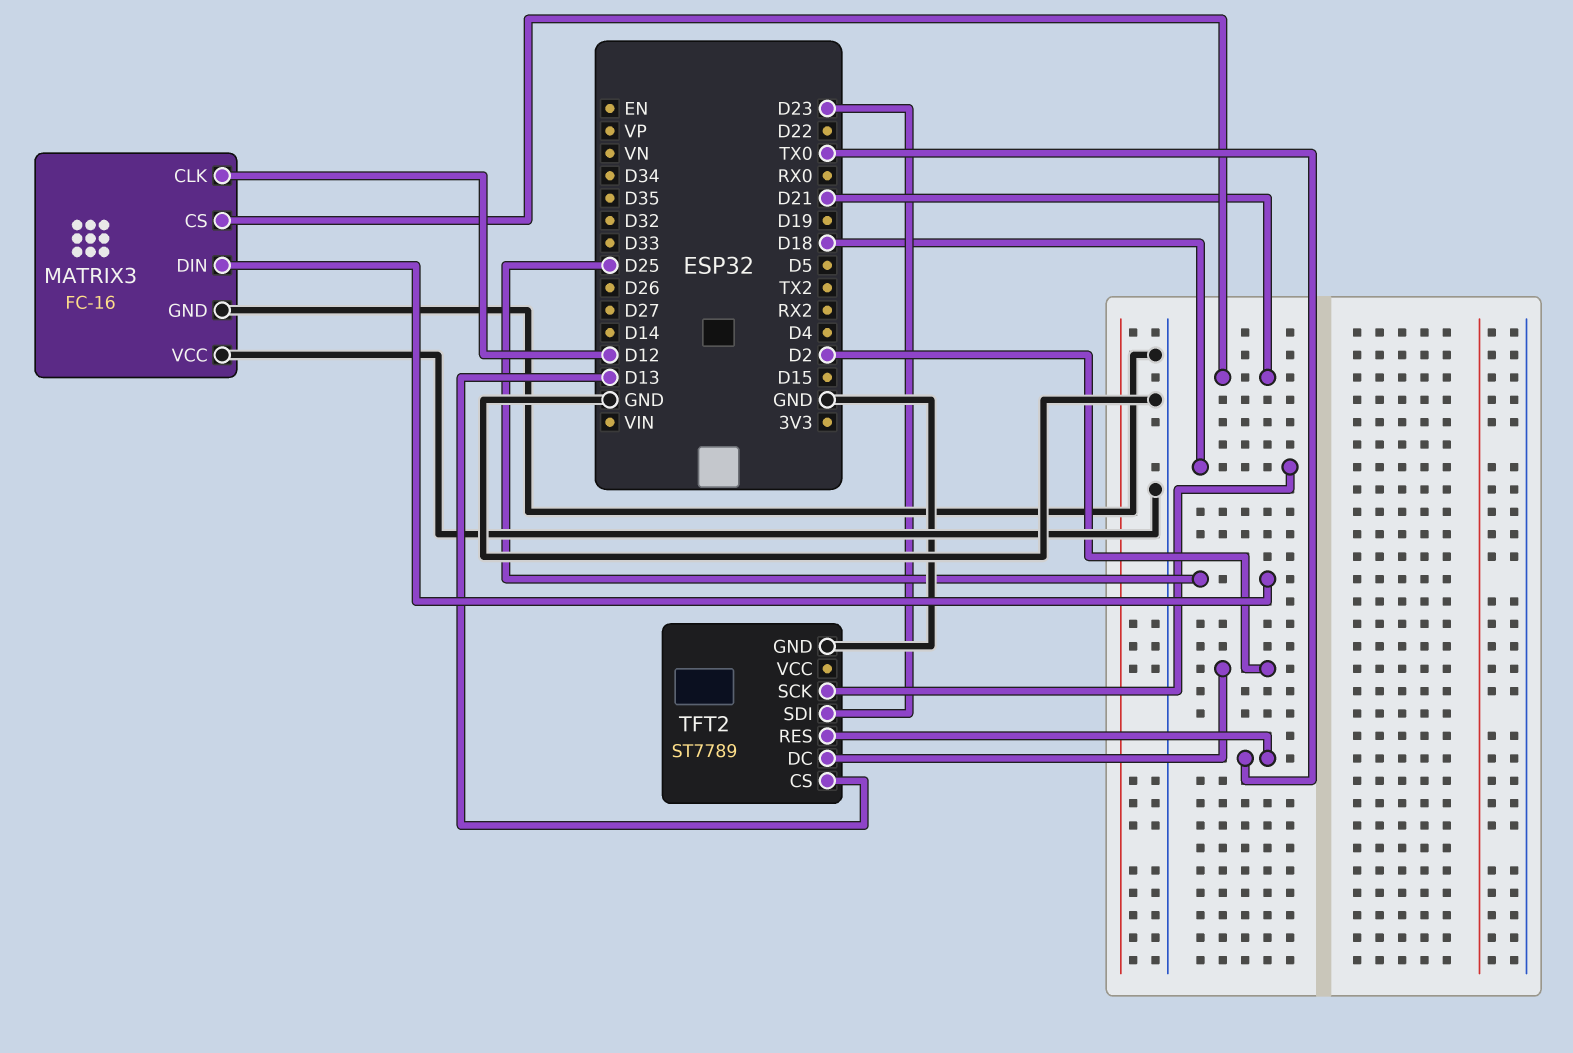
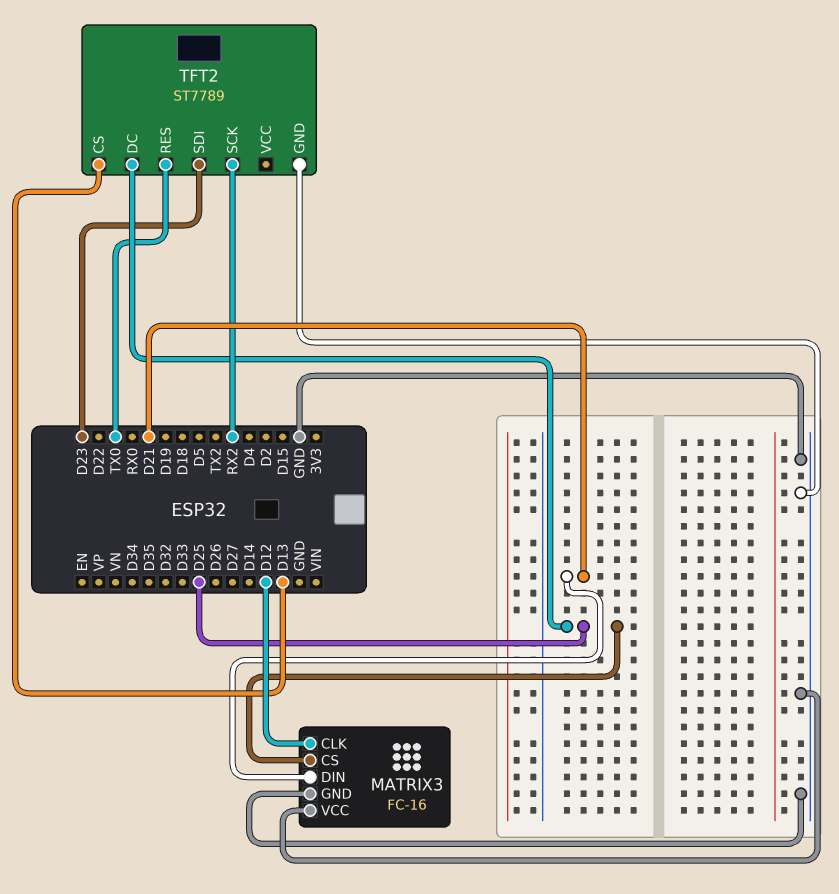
MATRIX3 pin CS: D21 -> D25
MATRIX3 pin DIN: D25 -> D21
TFT2 pin DC: D2 -> D25
TFT2 pin SCK: D18 -> RX2

